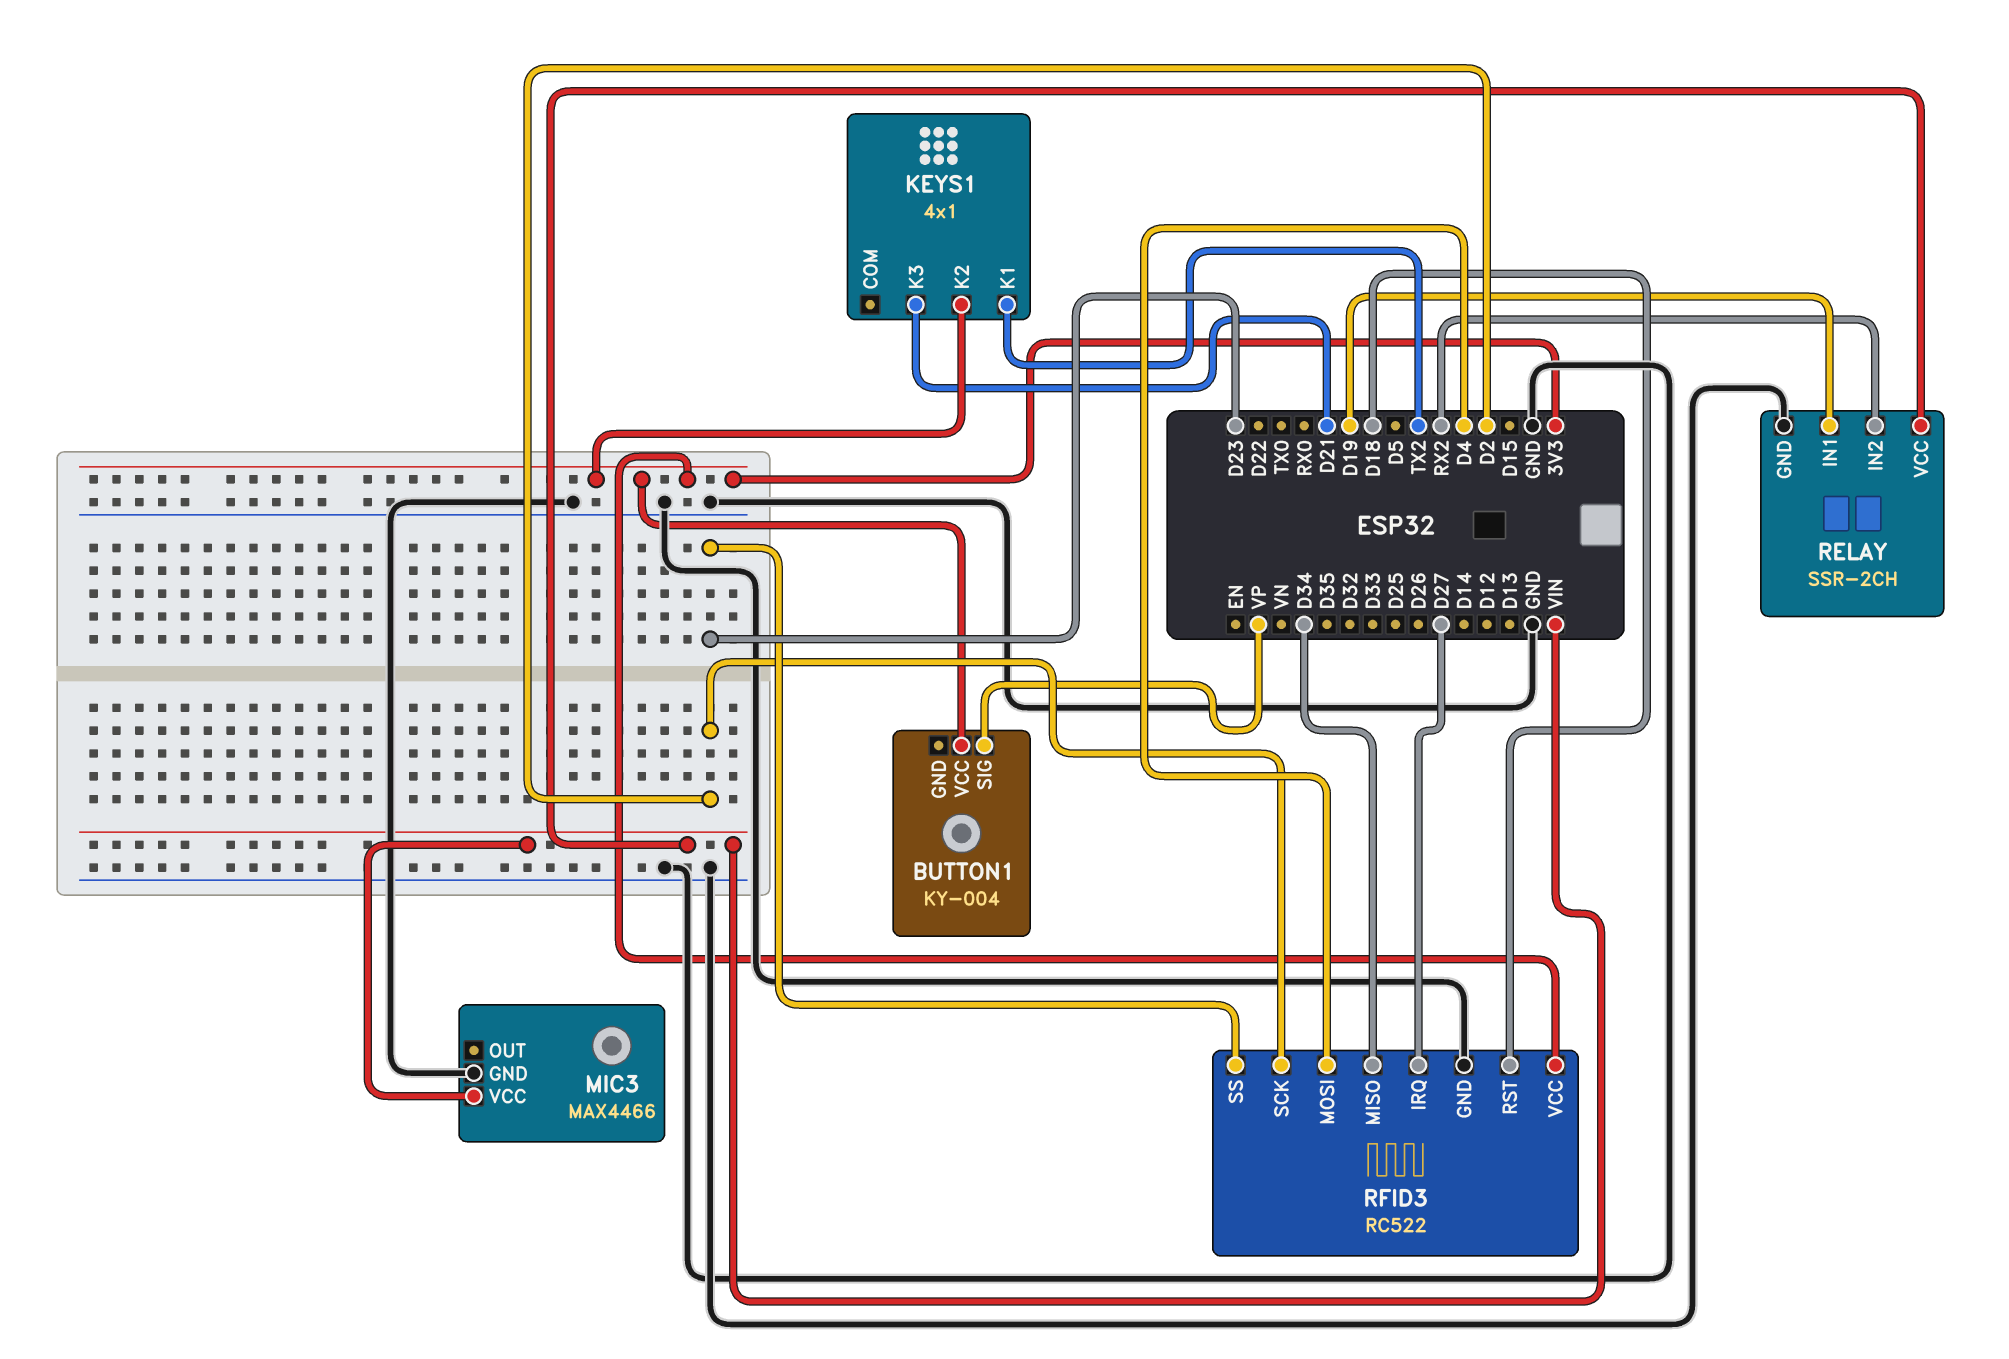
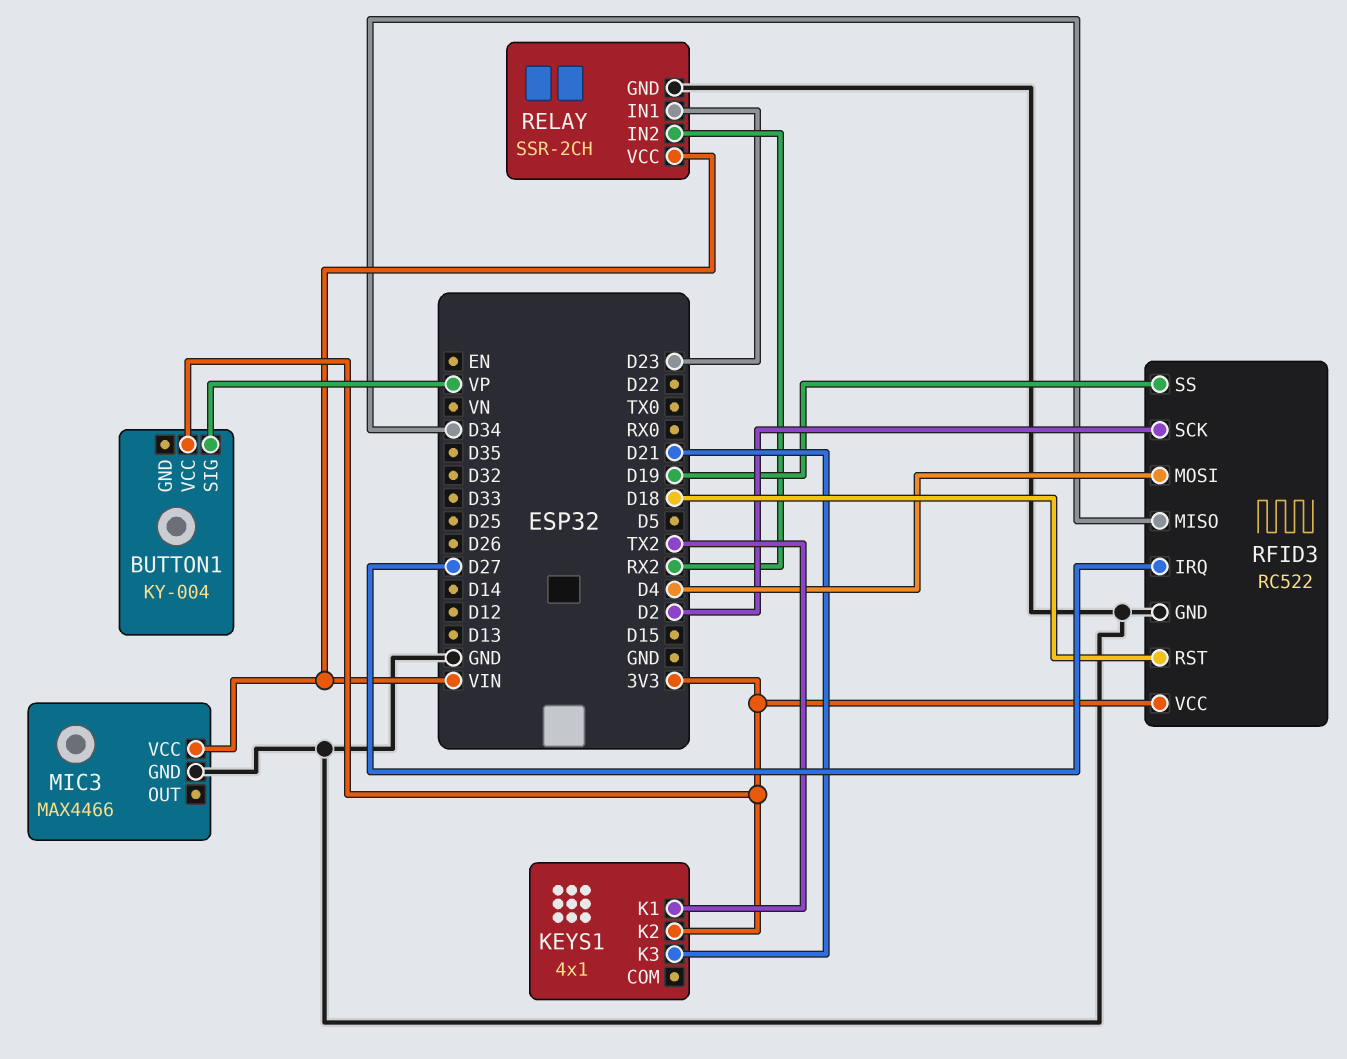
RELAY pin IN1: D19 -> D23
RFID3 pin SS: D23 -> D19

